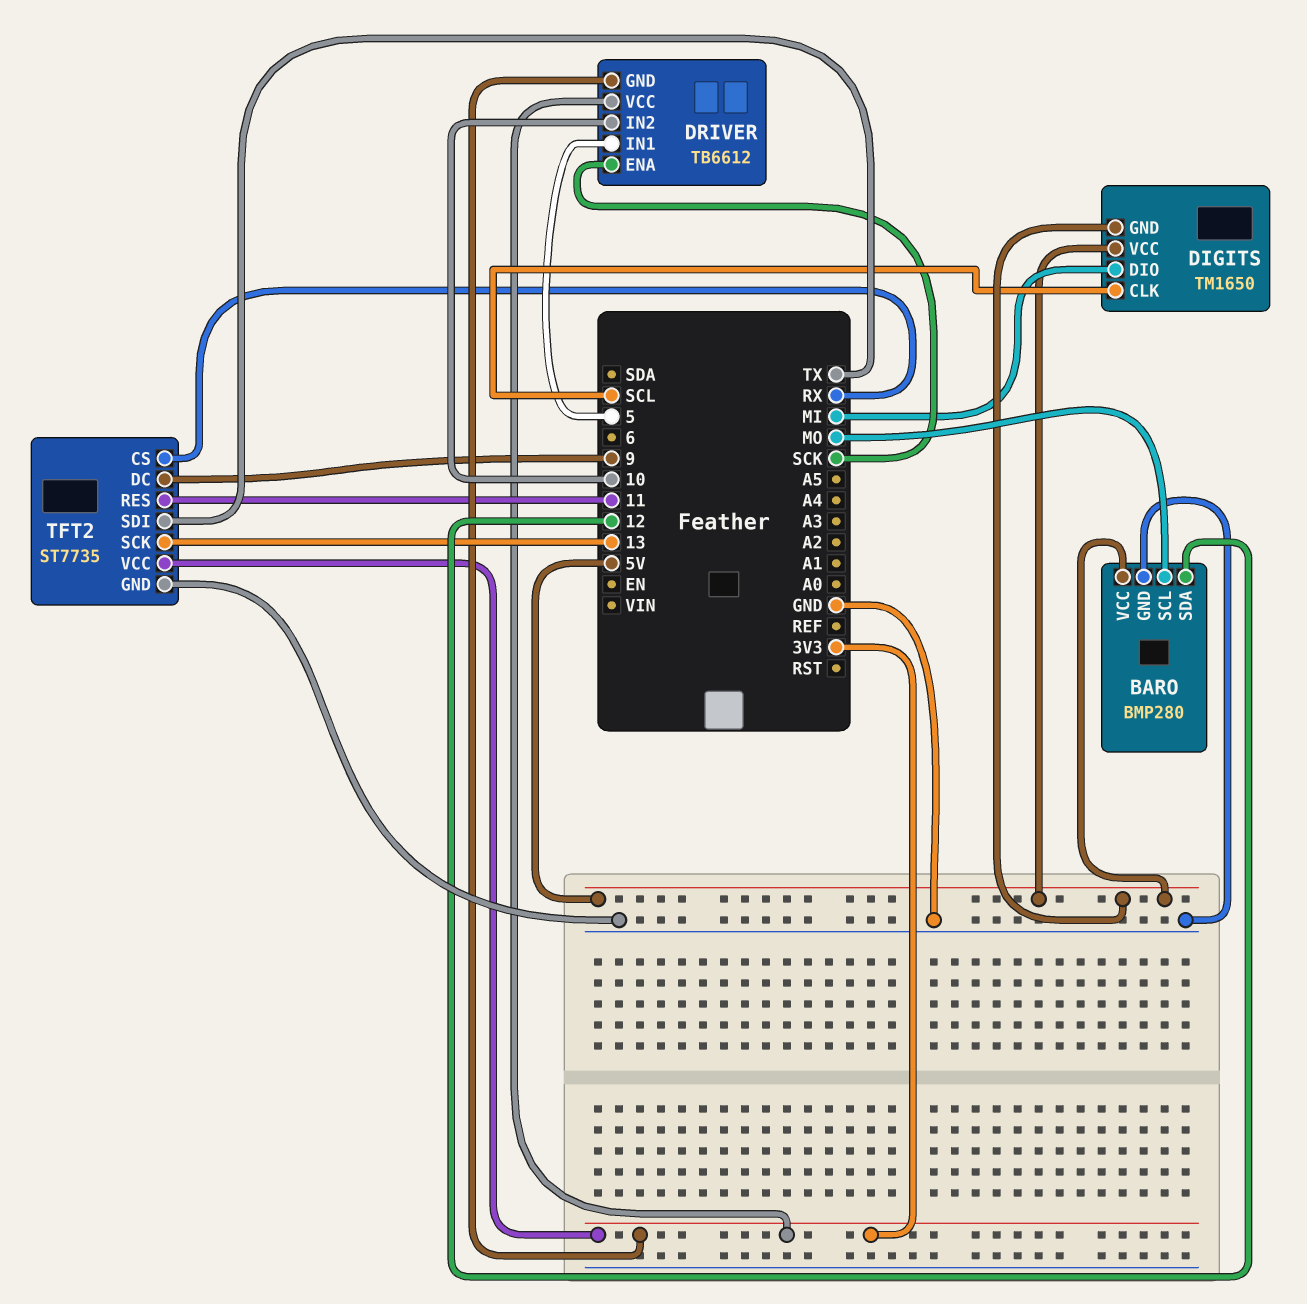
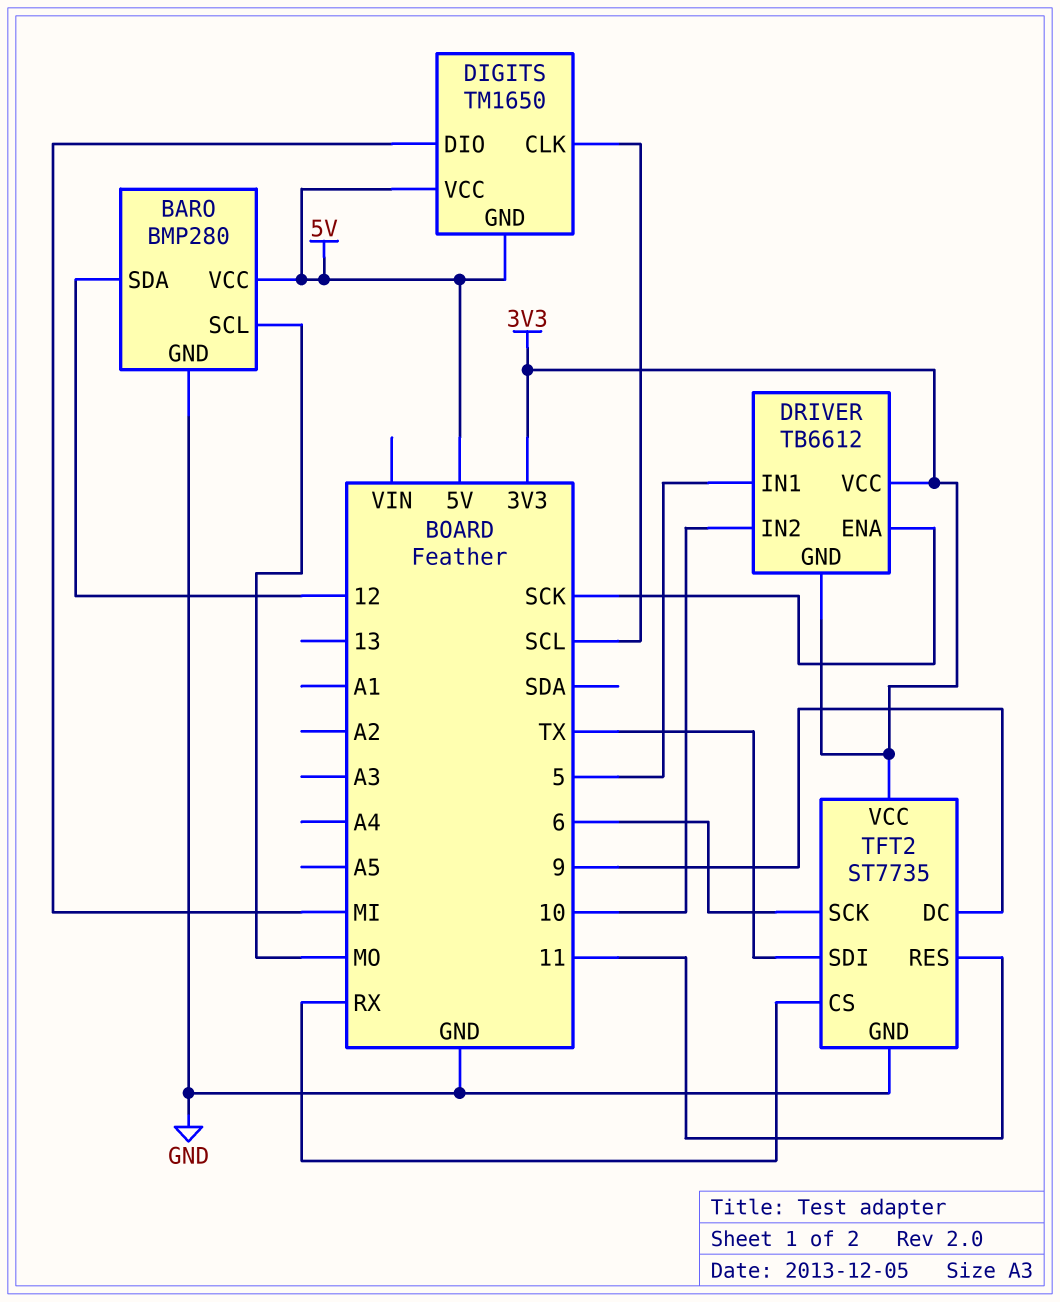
TFT2 pin SCK: 13 -> 6

